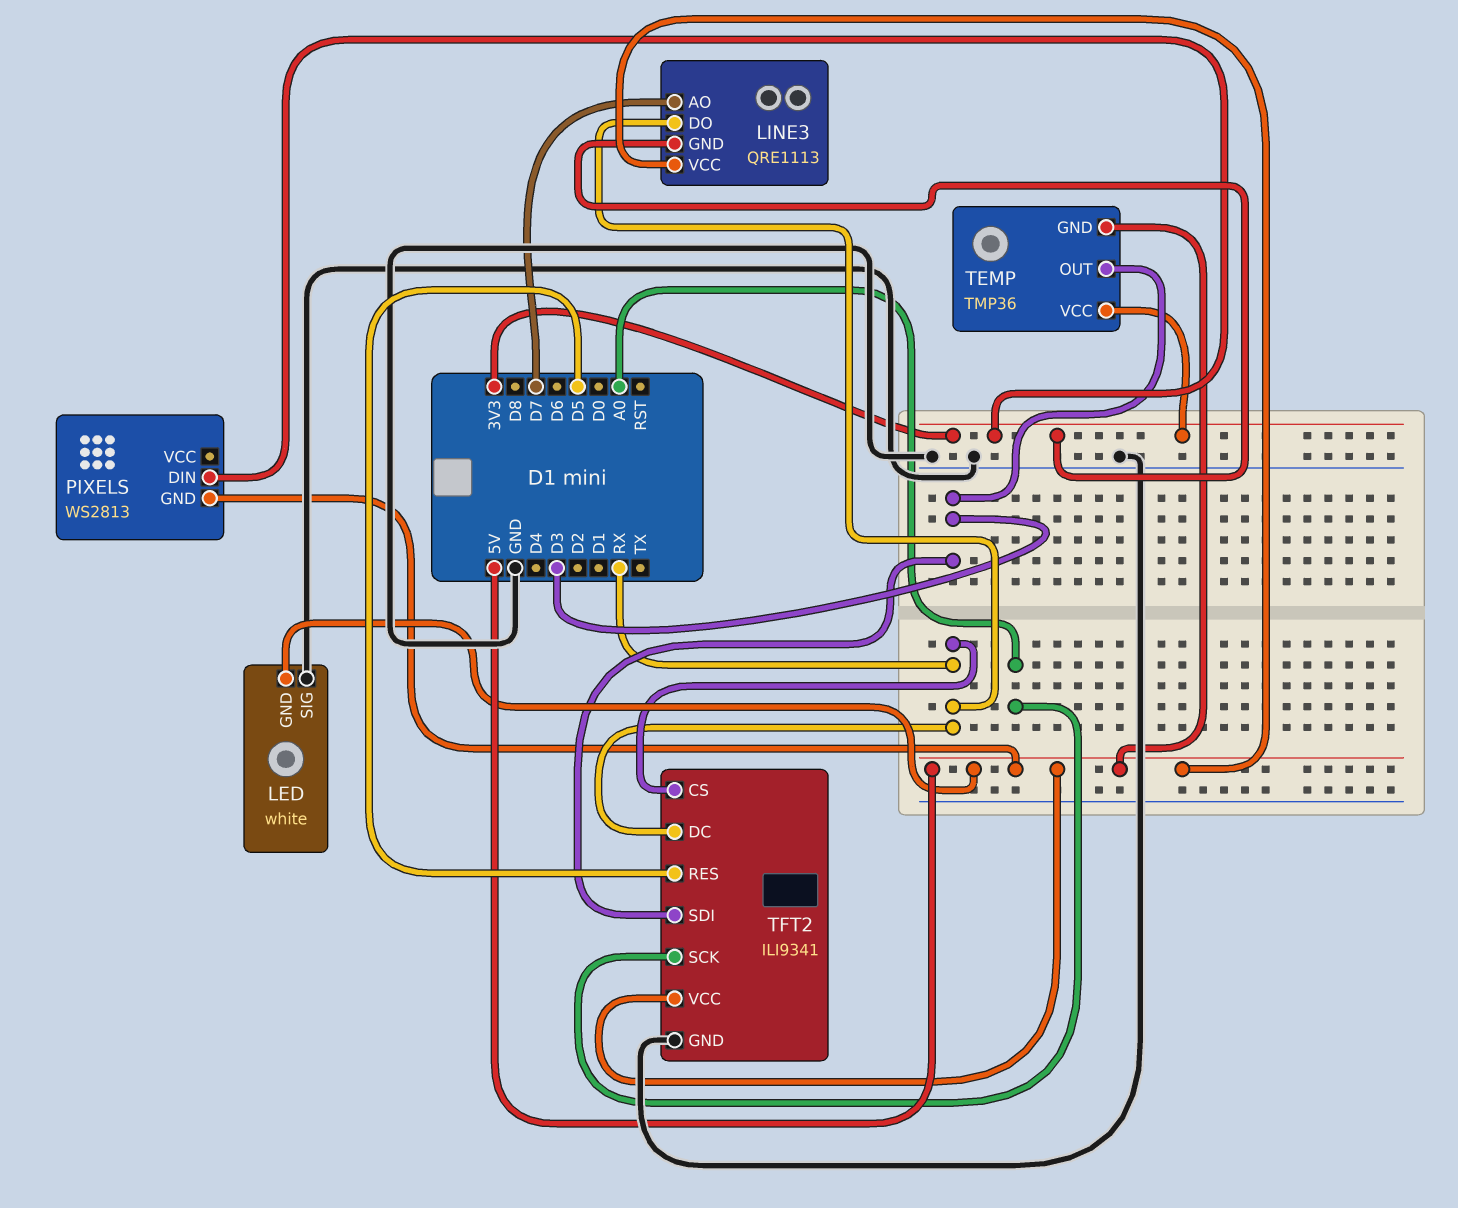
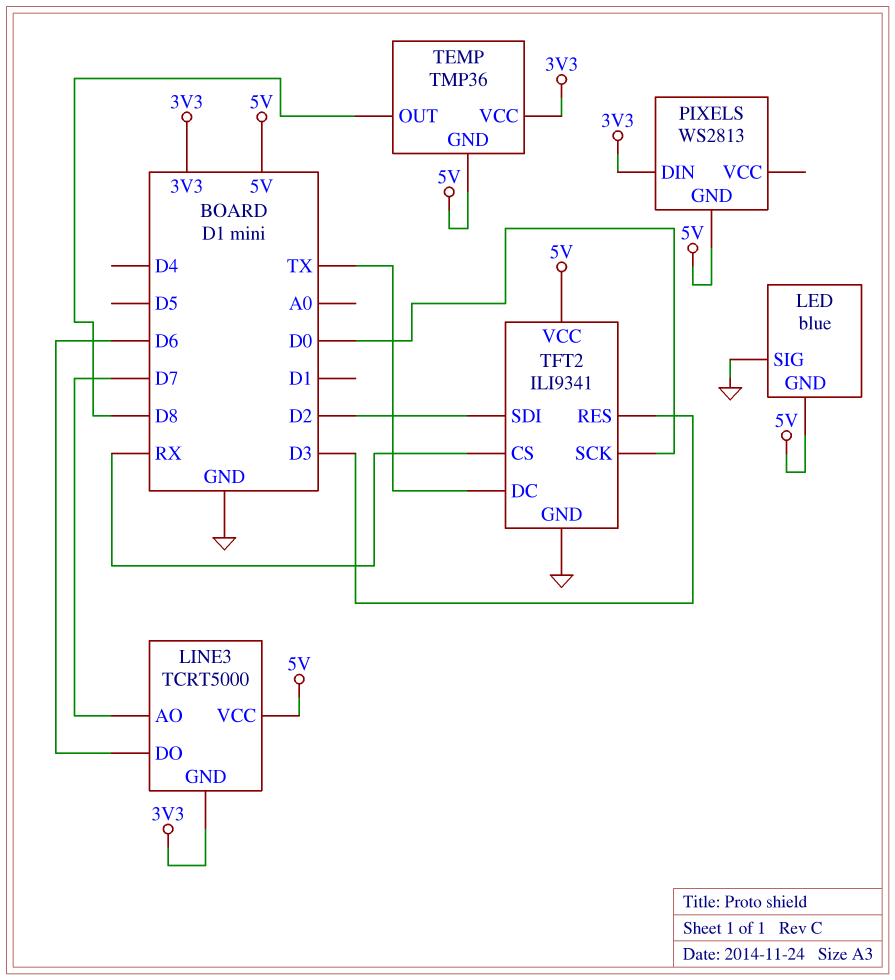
LED: white -> blue
LINE3: QRE1113 -> TCRT5000
LINE3 pin DO: RX -> D6
TEMP pin OUT: D3 -> D8
TFT2 pin DC: RX -> TX
TFT2 pin RES: D5 -> D3
TFT2 pin SCK: A0 -> D0
TFT2 pin SDI: D3 -> D2

